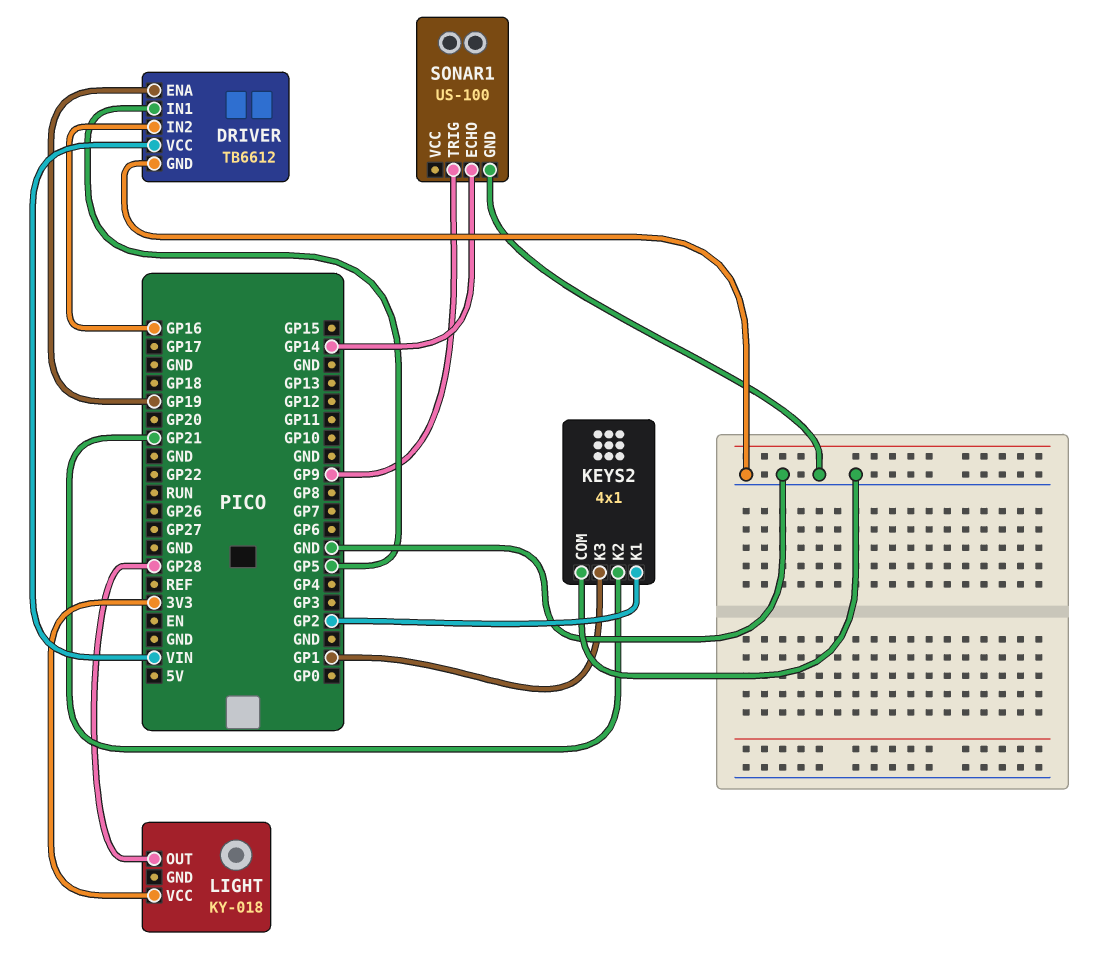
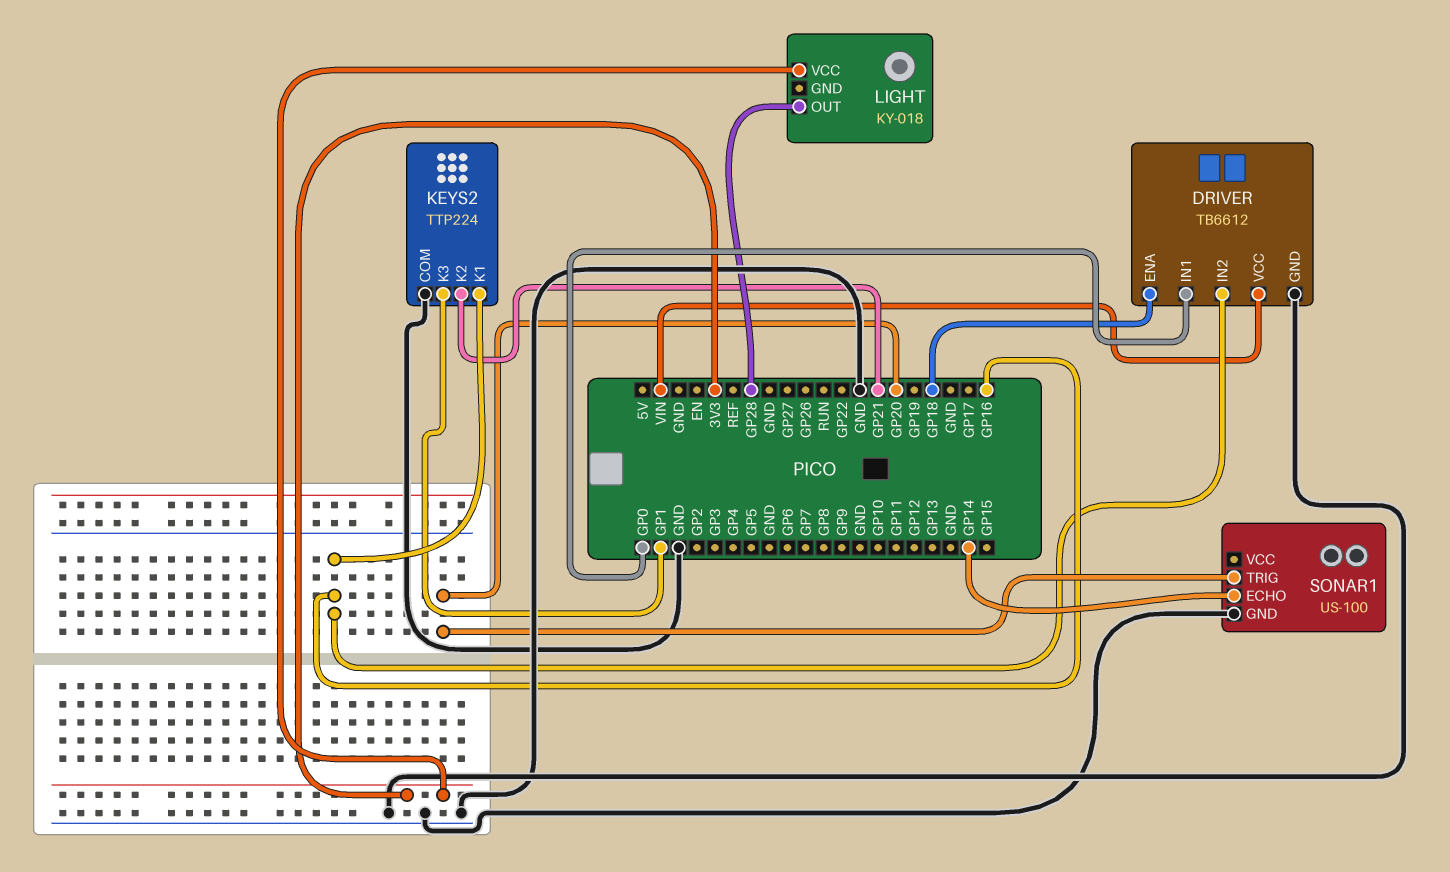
DRIVER pin ENA: GP19 -> GP18
DRIVER pin IN1: GP5 -> GP0
KEYS2: 4x1 -> TTP224
KEYS2 pin K1: GP2 -> GP16
SONAR1 pin TRIG: GP9 -> GP20

